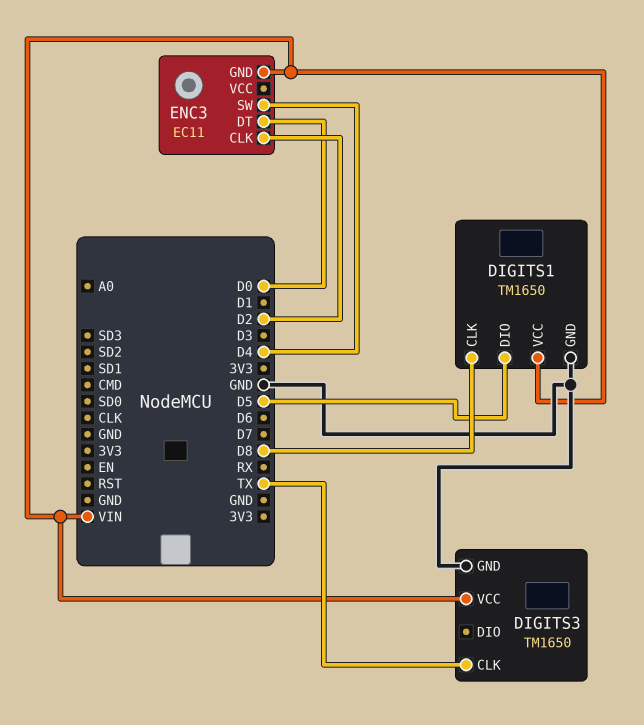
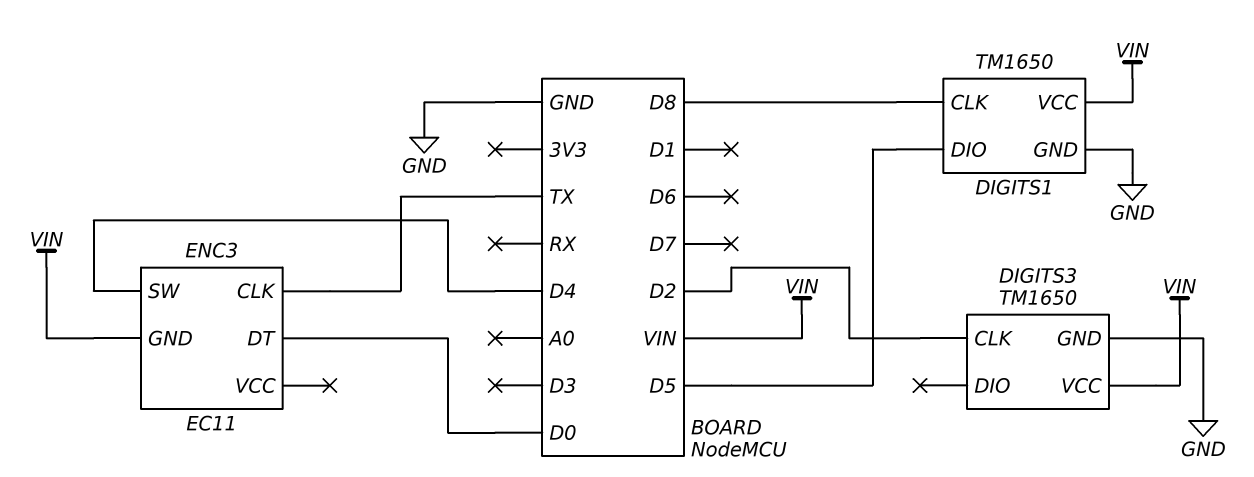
DIGITS3 pin CLK: TX -> D2
ENC3 pin CLK: D2 -> TX

